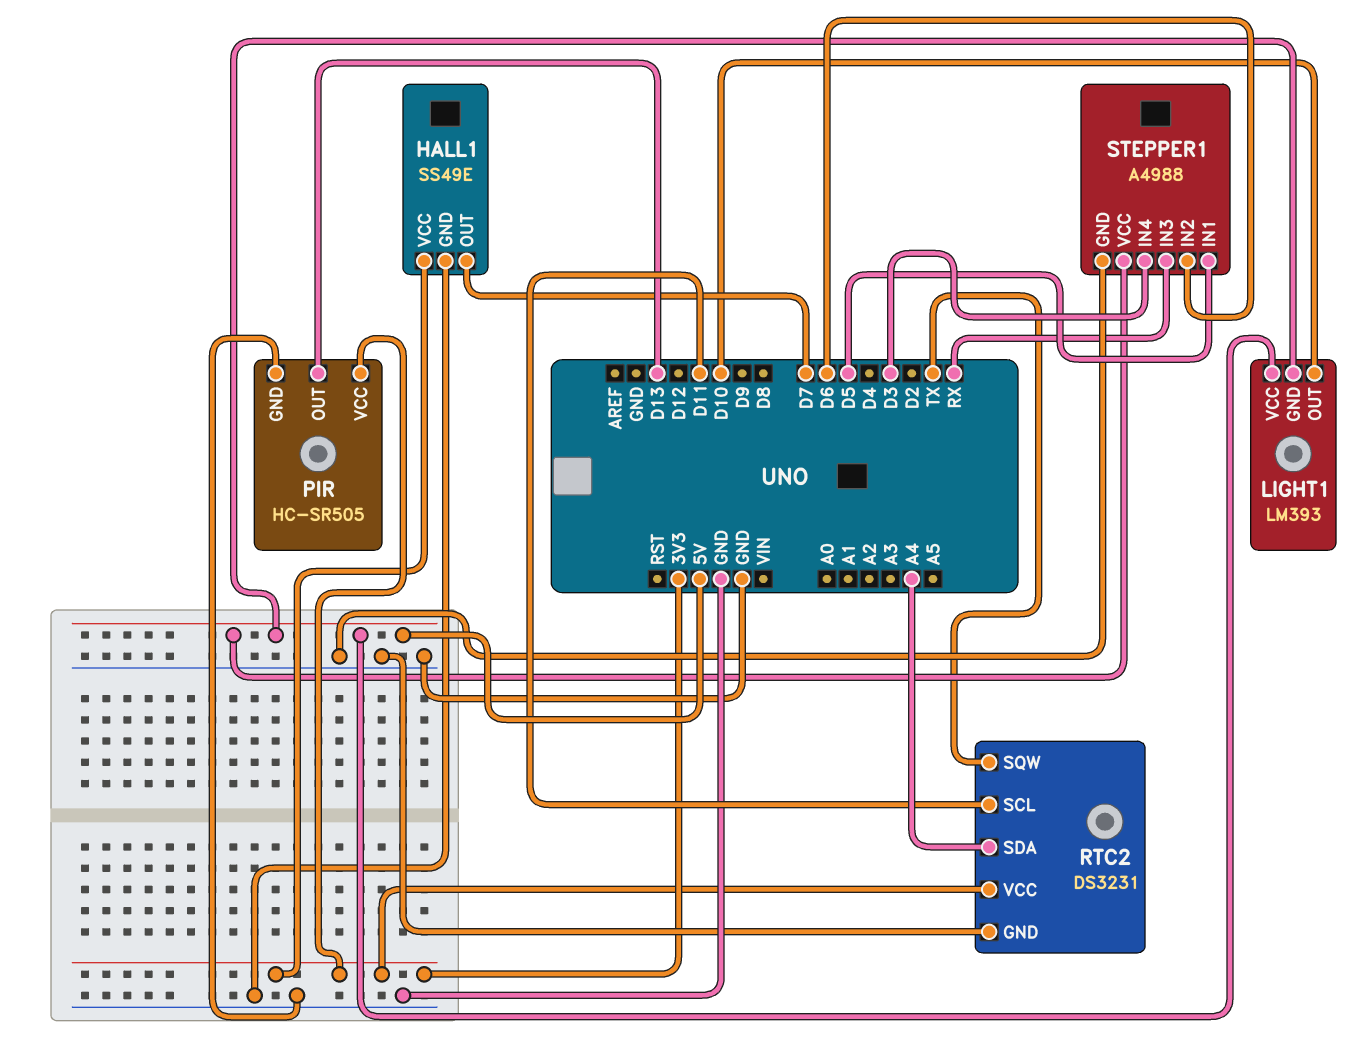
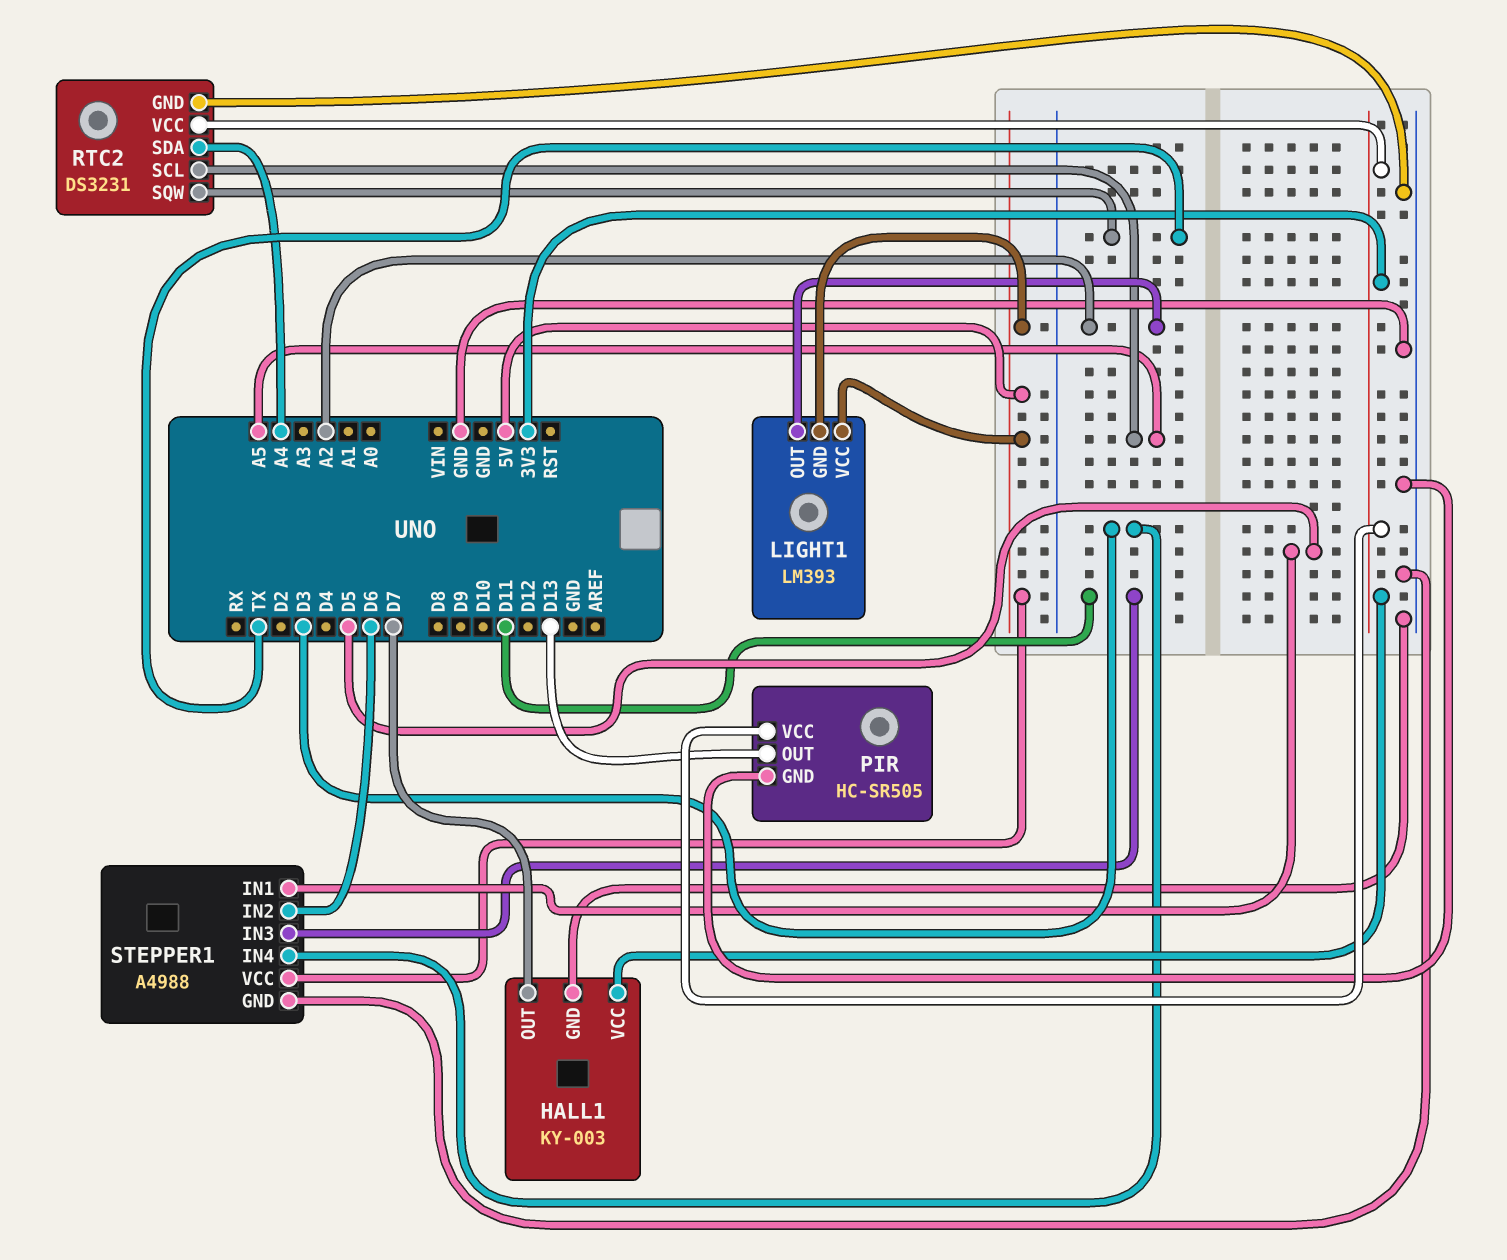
HALL1: SS49E -> KY-003
LIGHT1 pin OUT: D10 -> A2
RTC2 pin SCL: D11 -> A5
STEPPER1 pin IN3: RX -> D11

